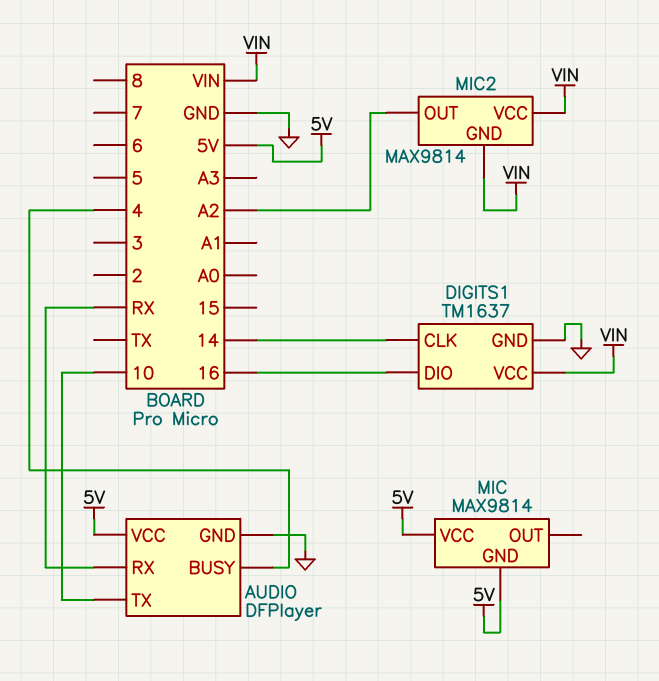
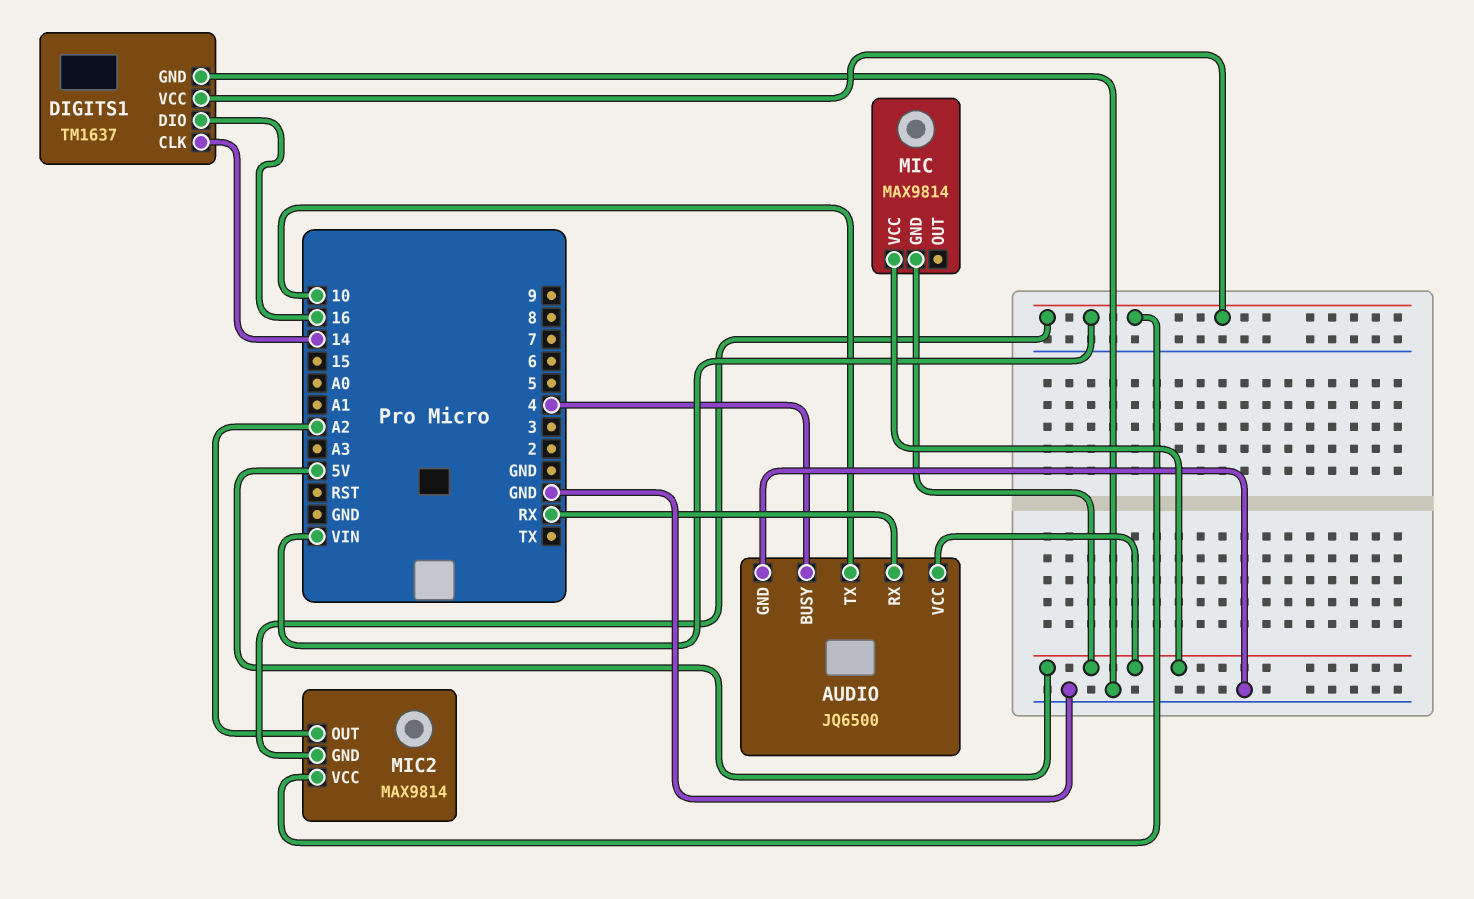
AUDIO: DFPlayer -> JQ6500

